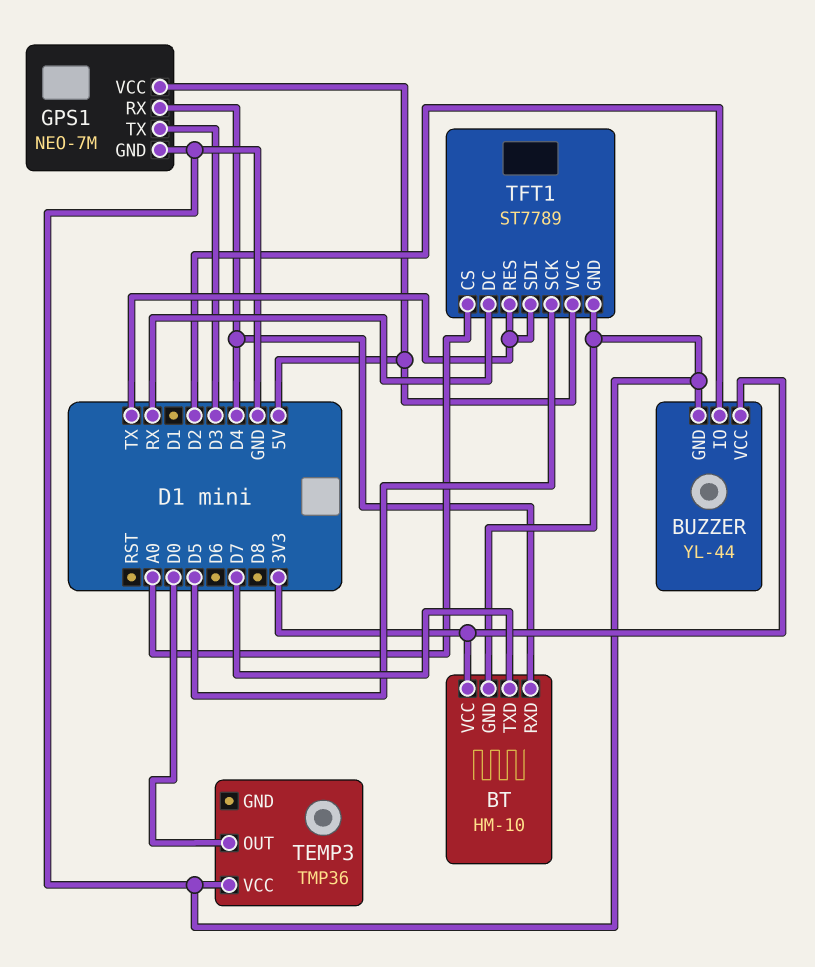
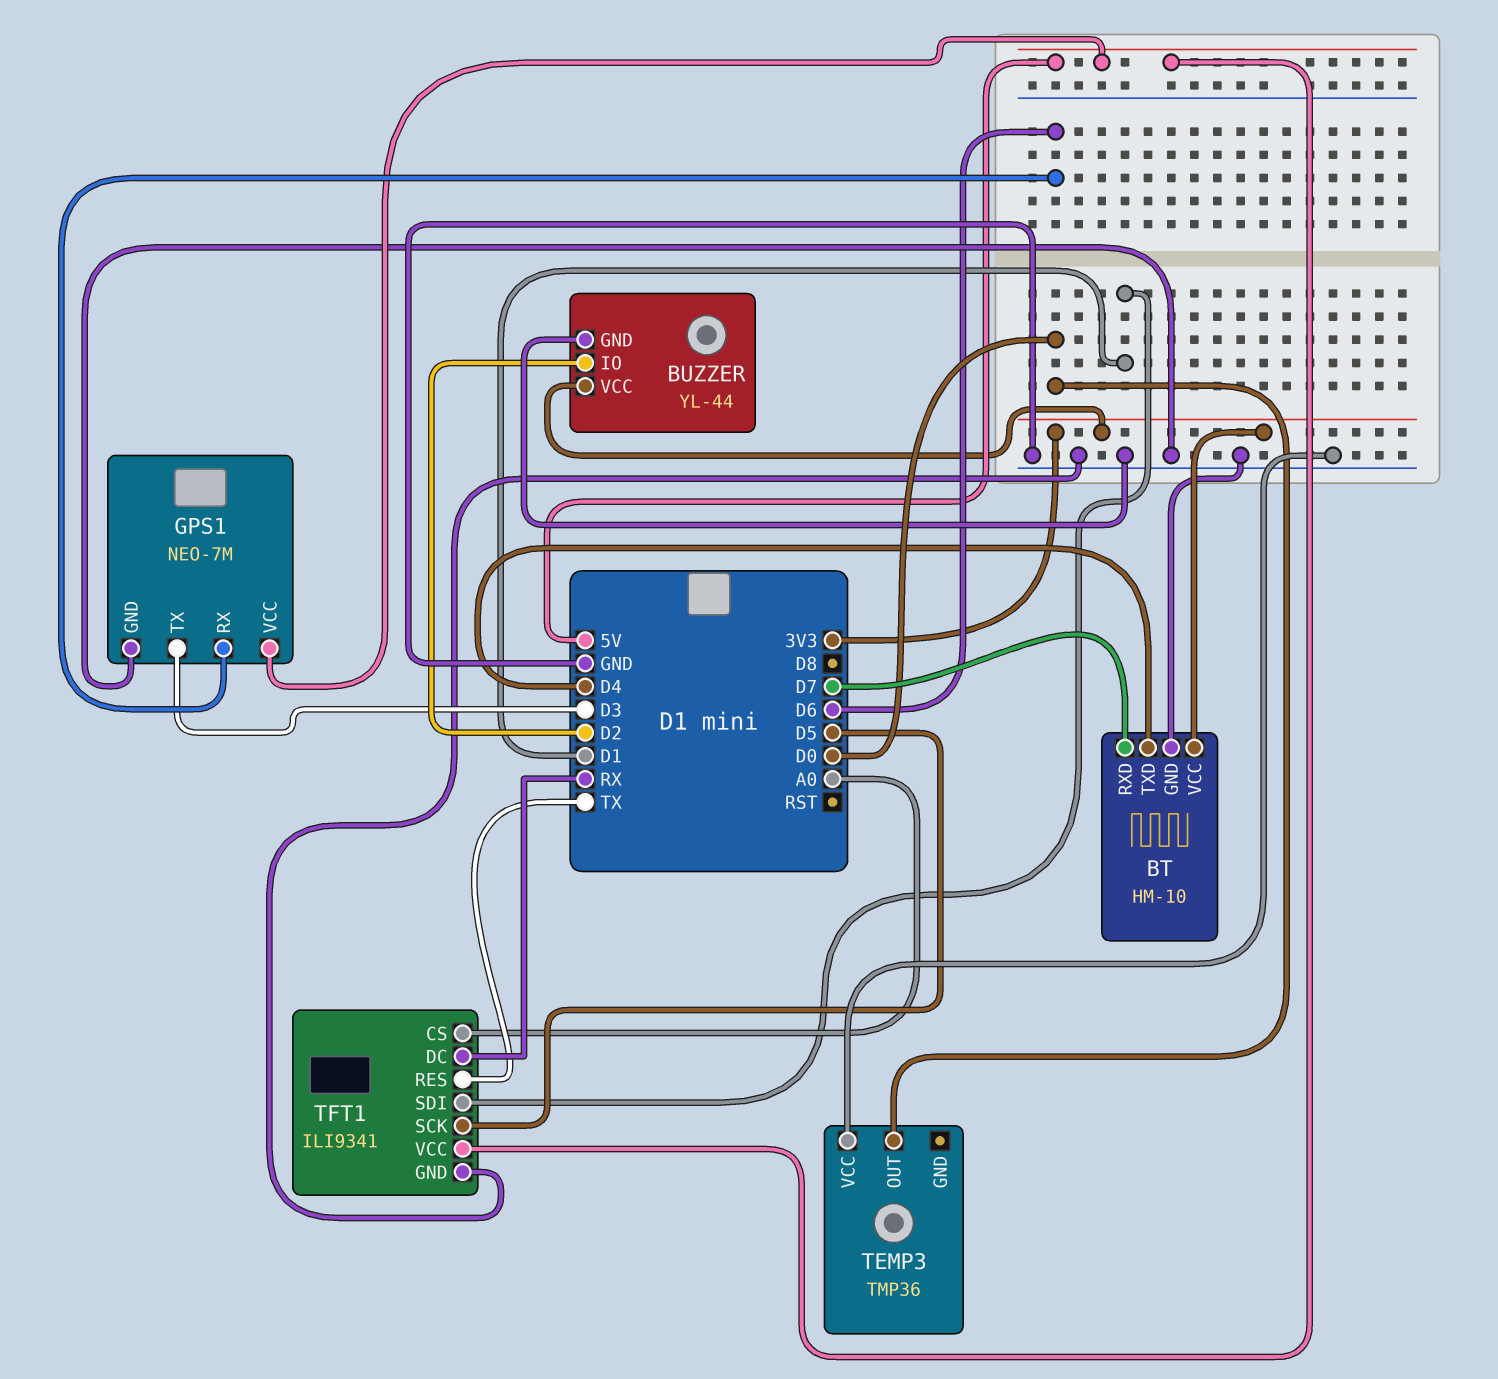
BT pin RXD: D4 -> D7
BT pin TXD: D7 -> D4
GPS1 pin RX: D4 -> D6
TFT1: ST7789 -> ILI9341
TFT1 pin SDI: TX -> D1

